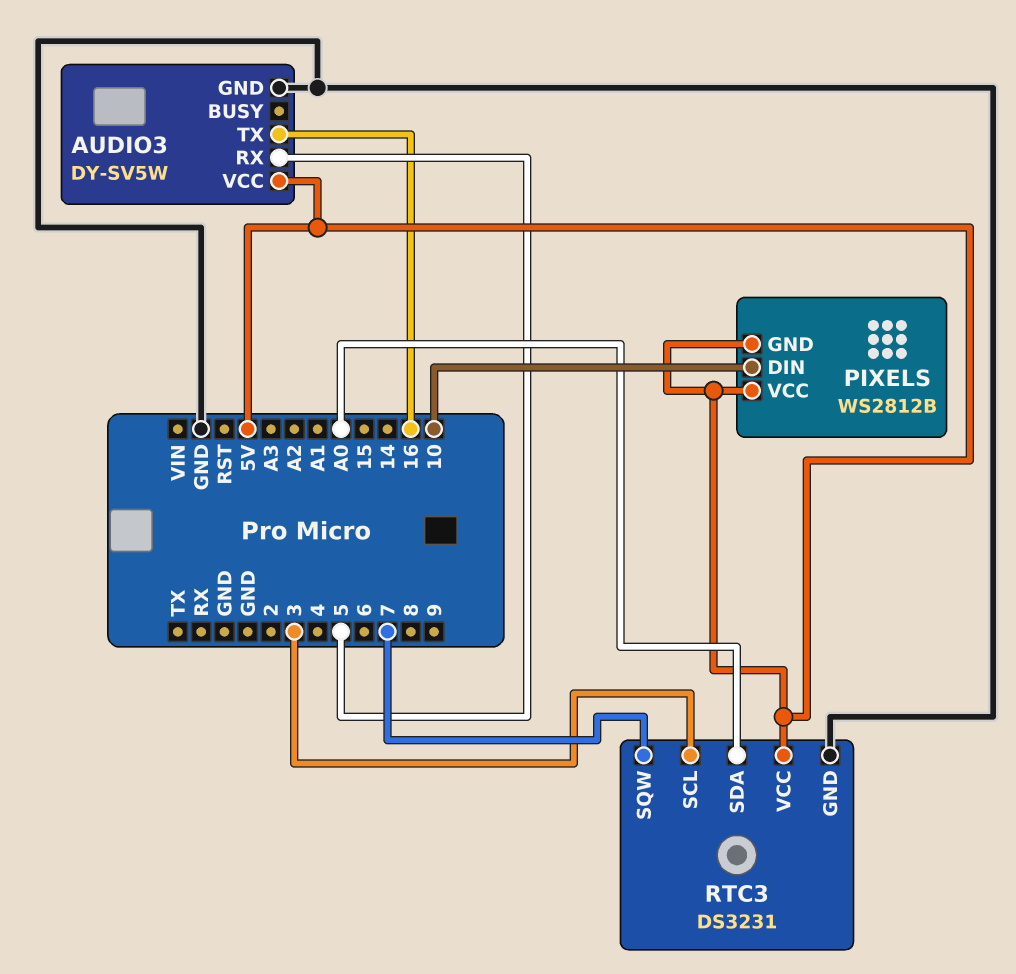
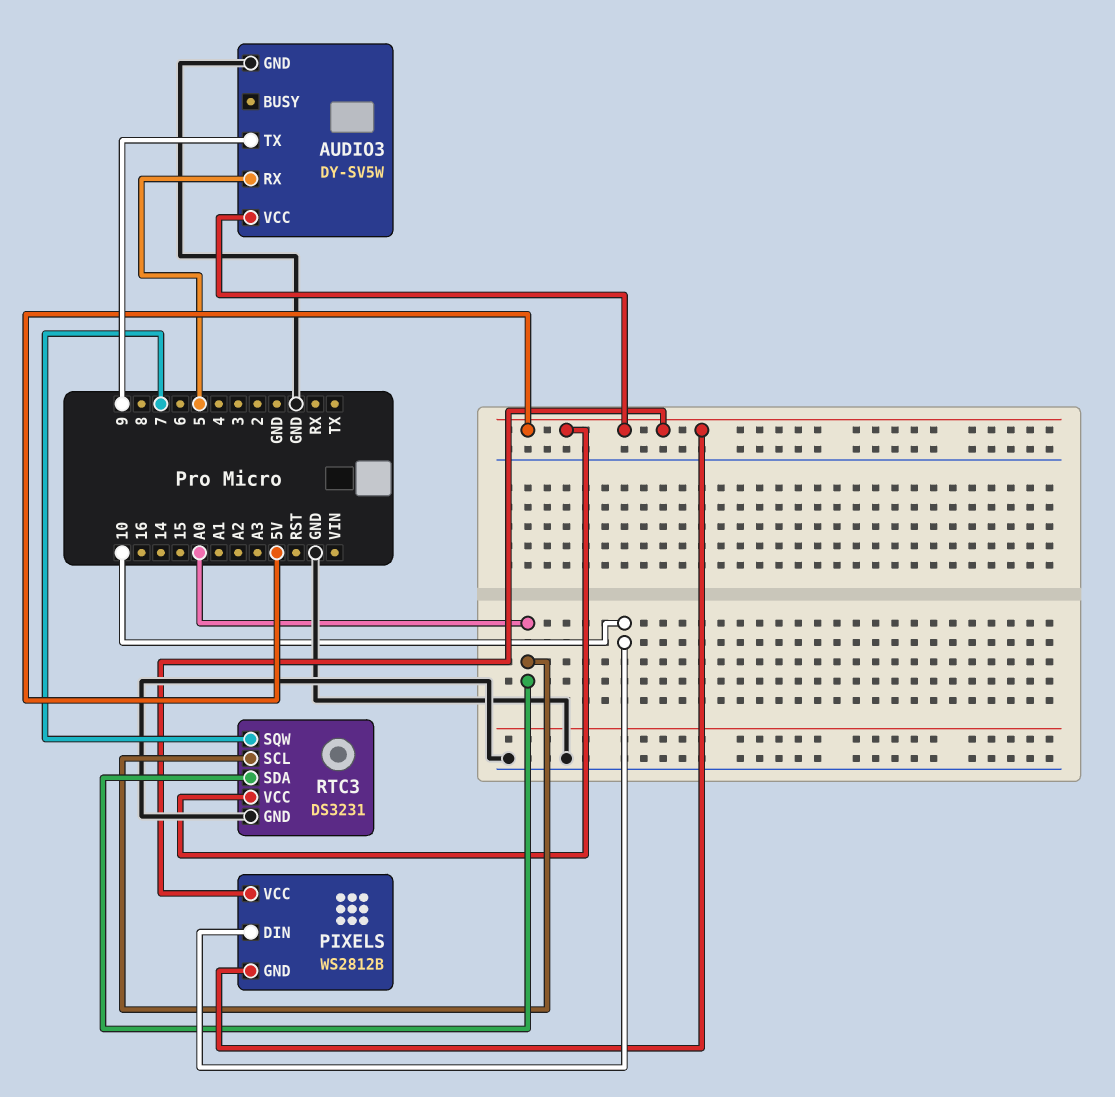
AUDIO3 pin TX: 16 -> 9
RTC3 pin SCL: 3 -> A0

